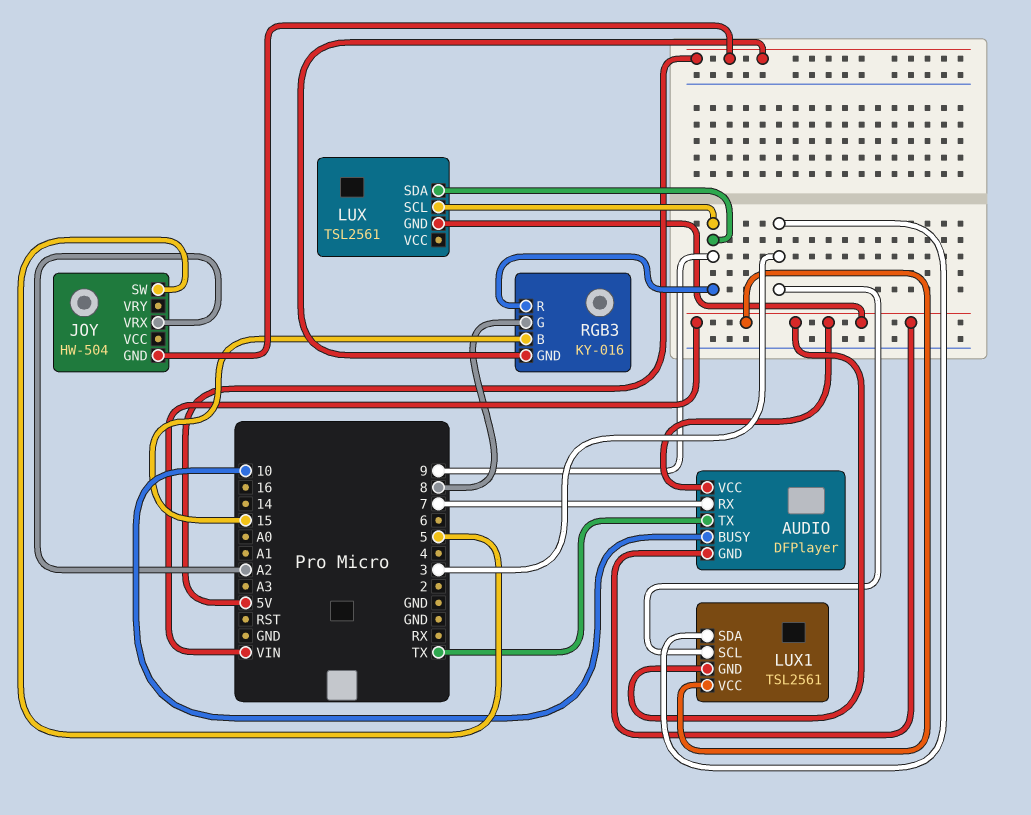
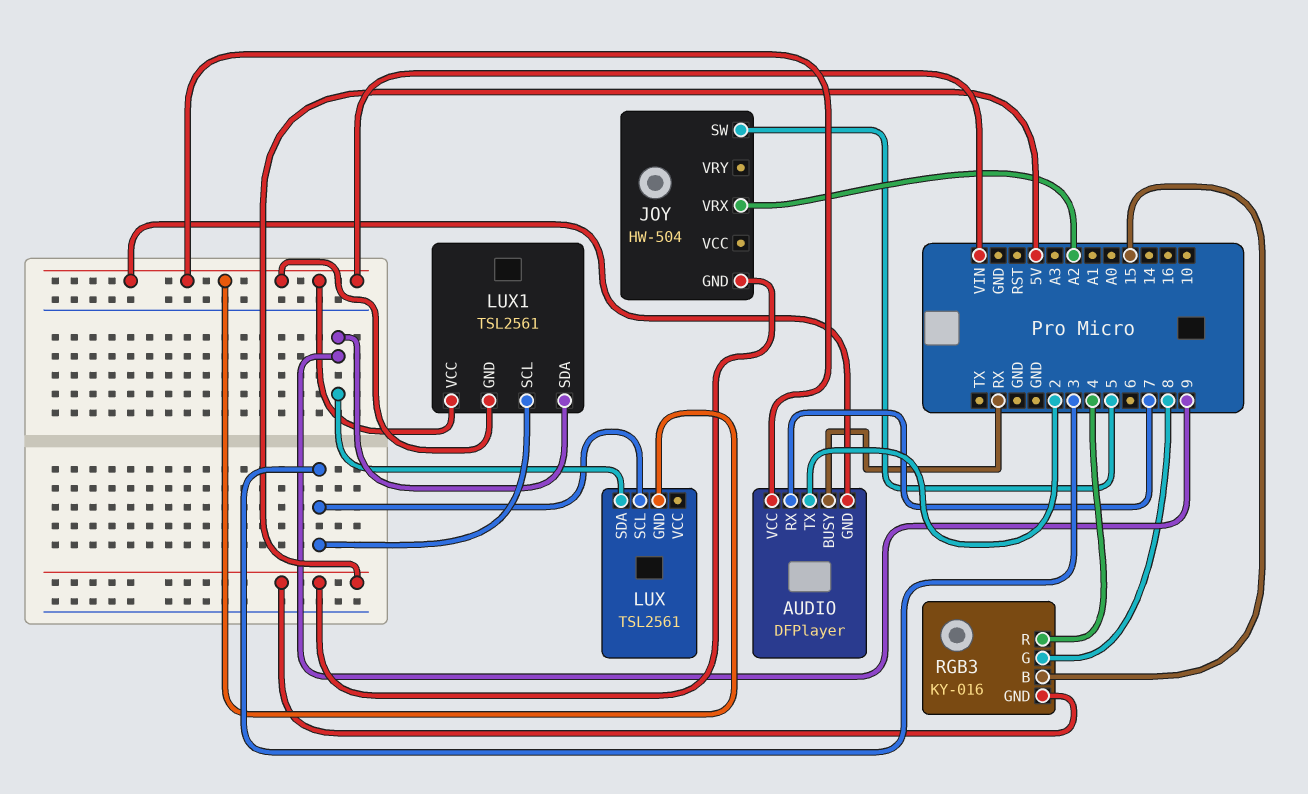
AUDIO pin BUSY: 10 -> RX
AUDIO pin TX: TX -> 2
LUX pin SCL: 9 -> 3
LUX1 pin SDA: 3 -> 9
RGB3 pin R: 9 -> 4

